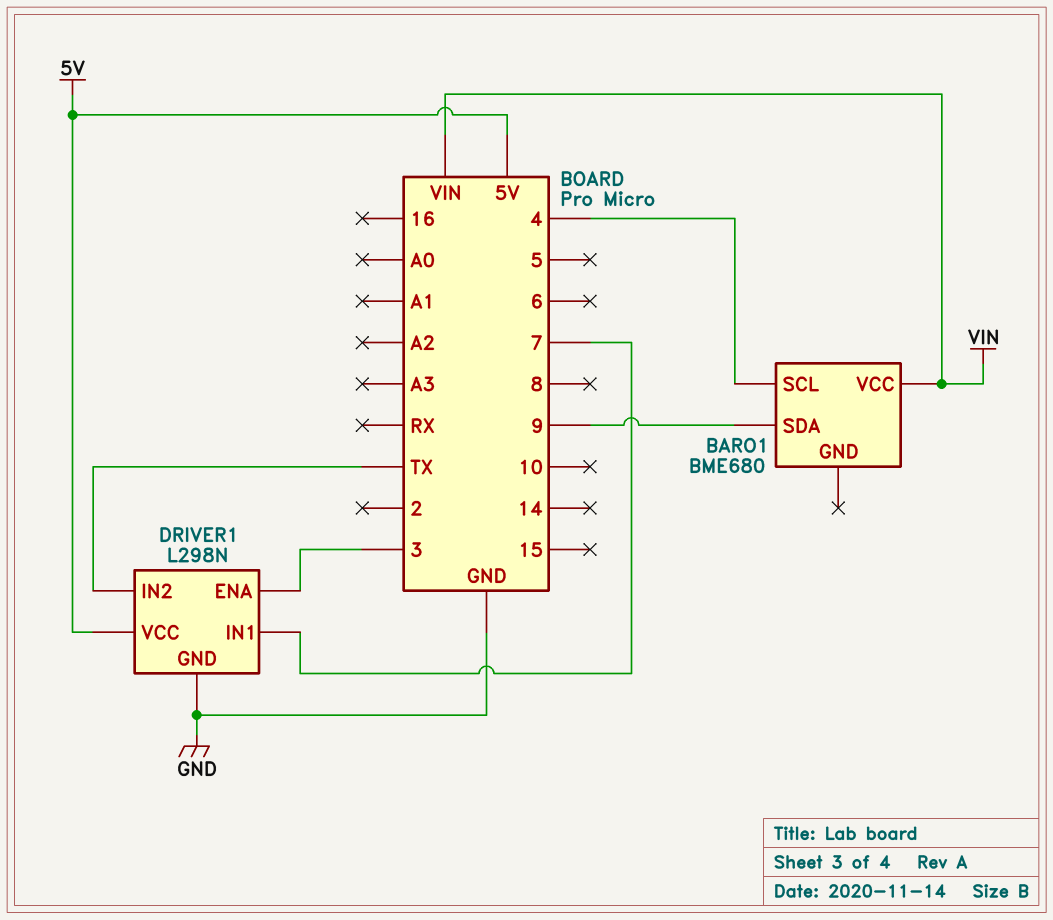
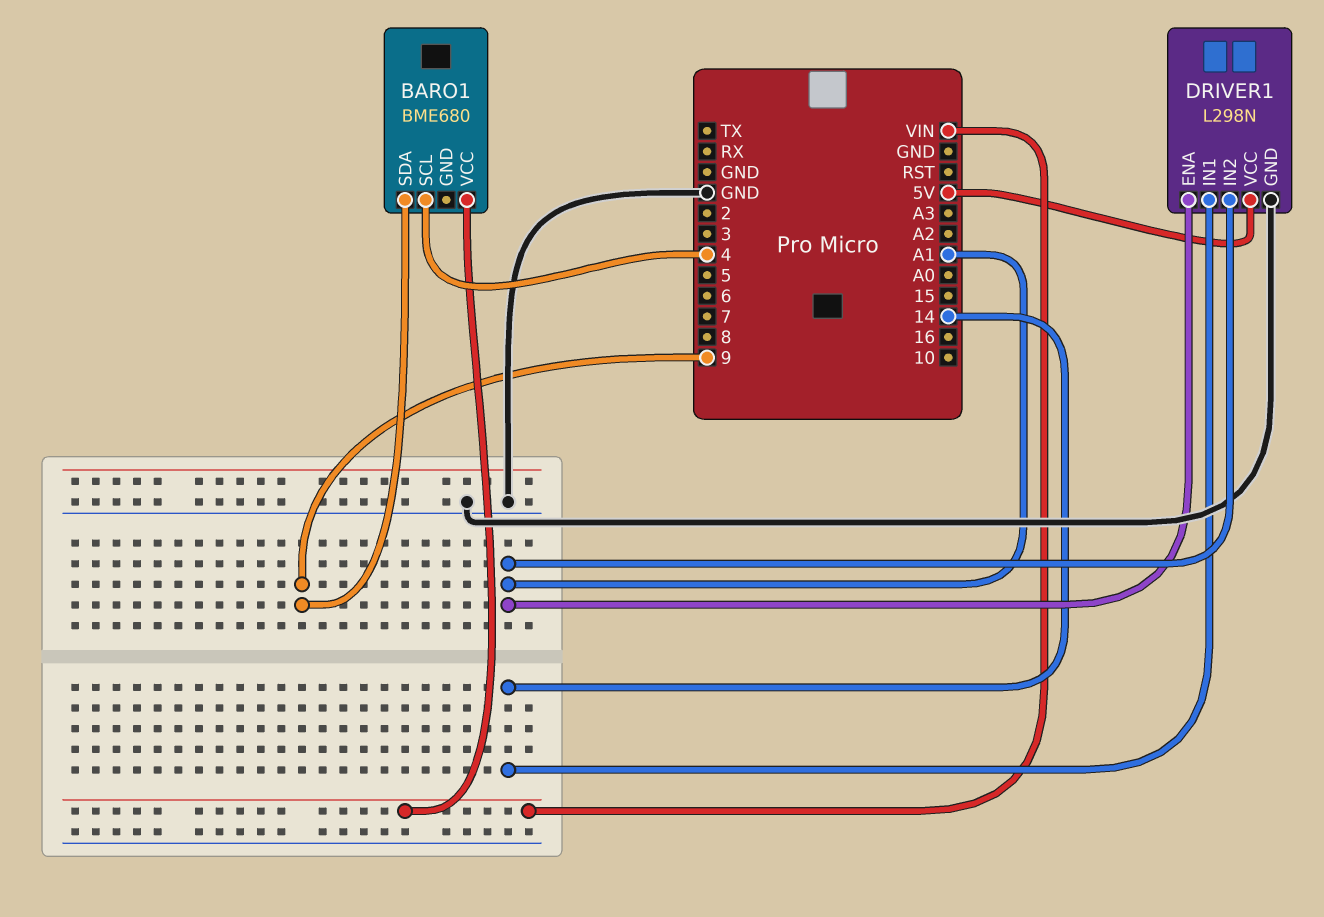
DRIVER1 pin ENA: 3 -> A1
DRIVER1 pin IN1: 7 -> 14
DRIVER1 pin IN2: TX -> A1

